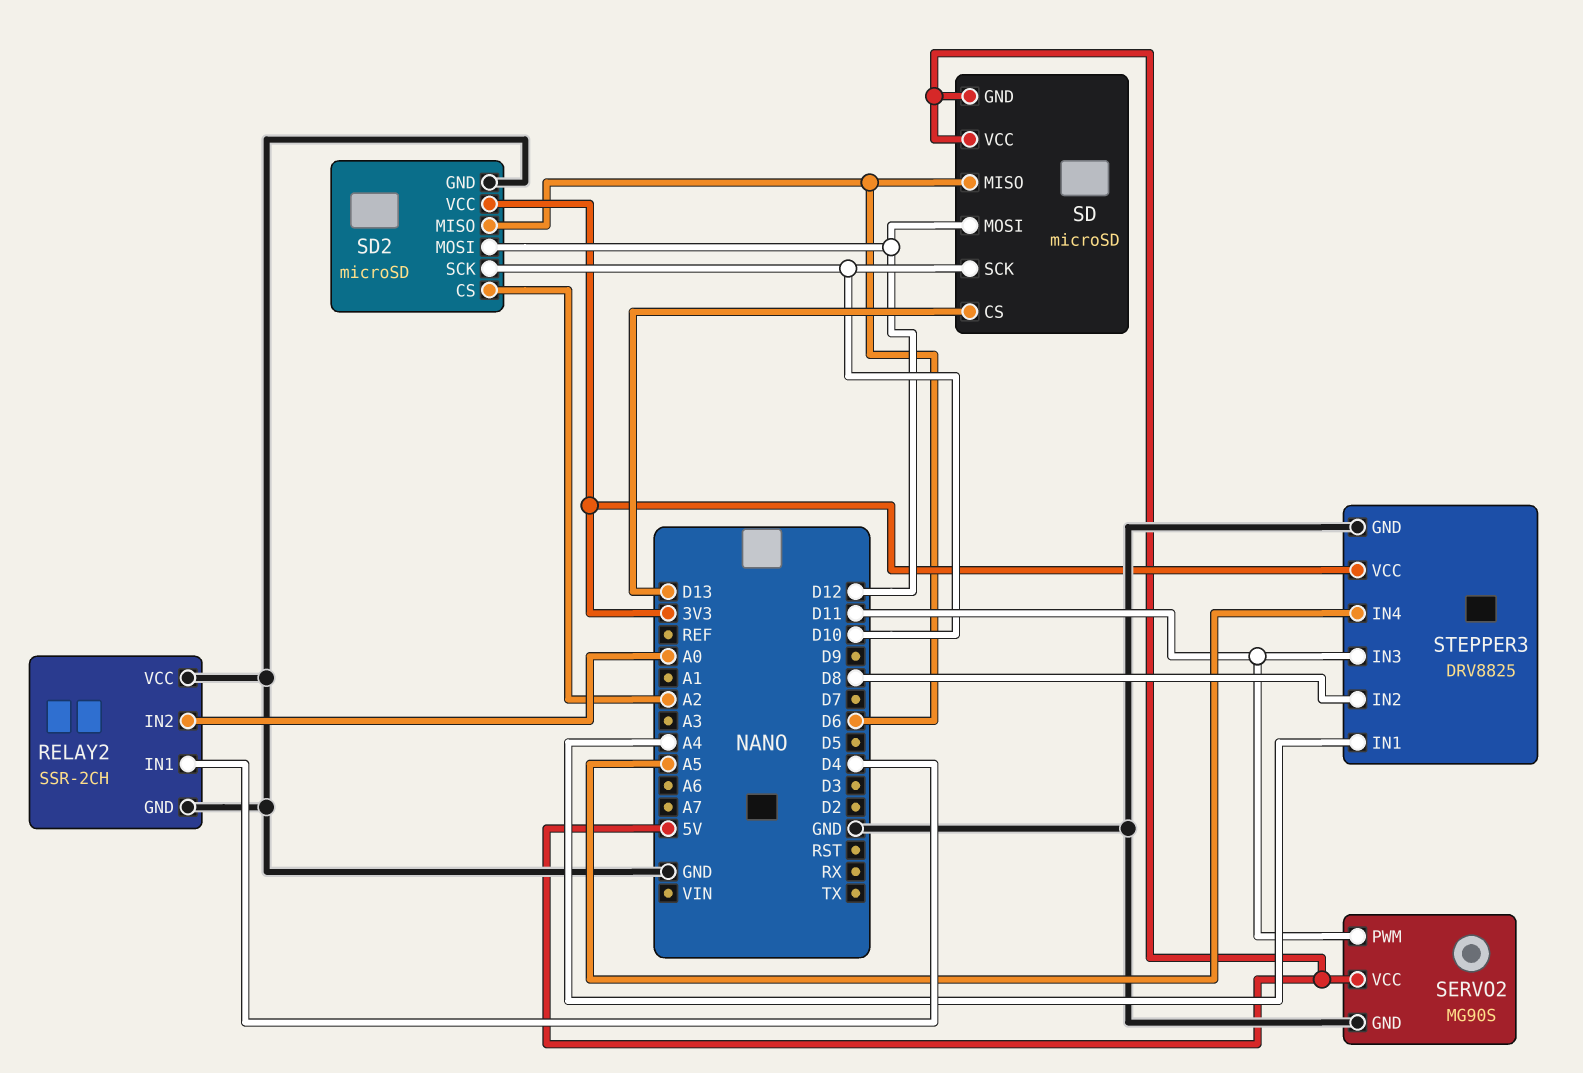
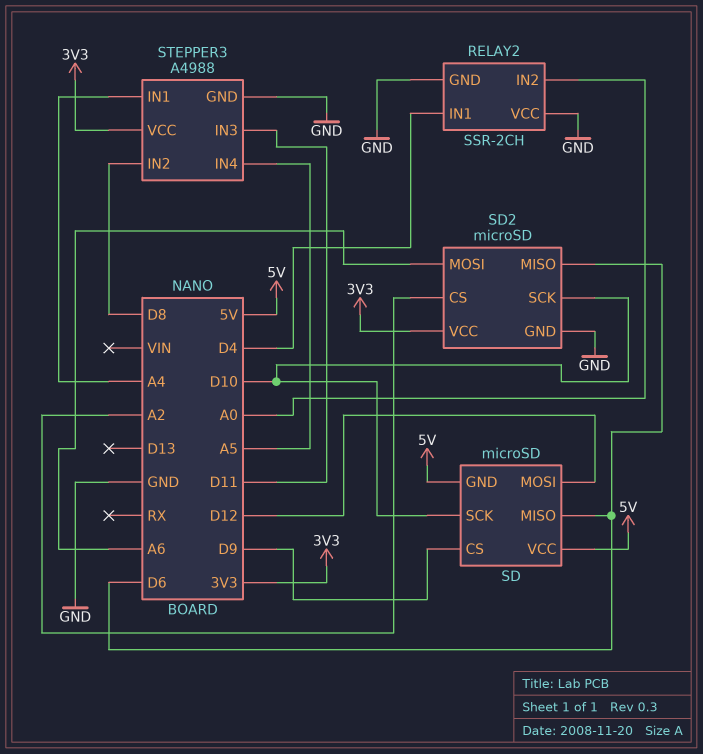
SD pin CS: D13 -> D9
SD2 pin MOSI: D12 -> A6
SERVO2: MG90S -> none
SERVO2 pin GND: GND -> none
SERVO2 pin PWM: D11 -> none
SERVO2 pin VCC: 5V -> none
STEPPER3: DRV8825 -> A4988

